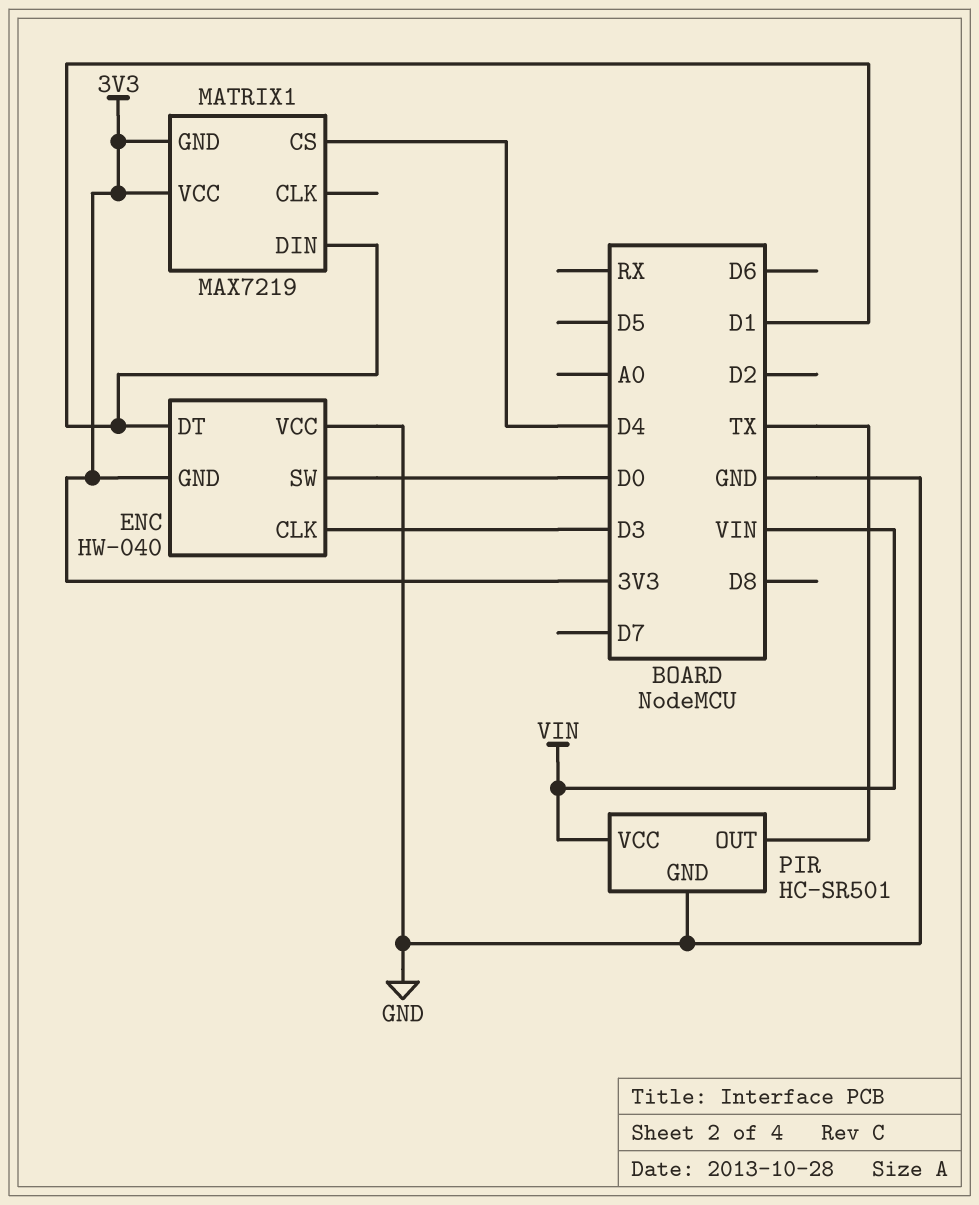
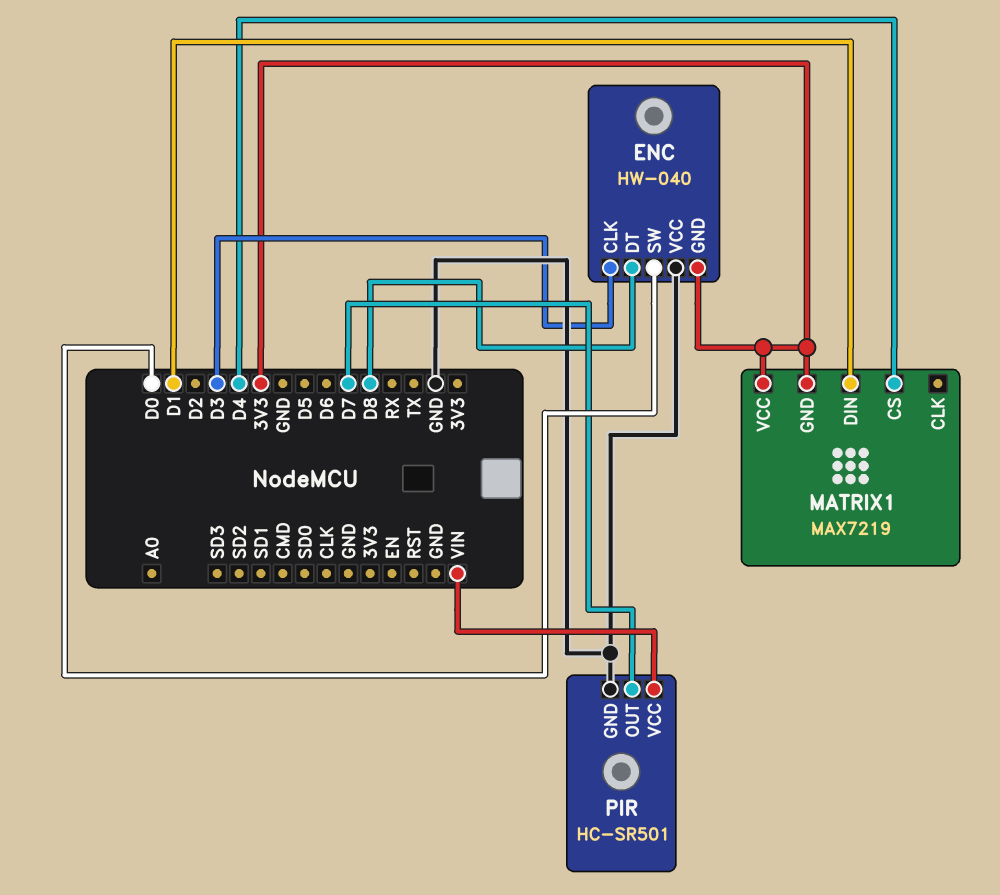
ENC pin DT: D1 -> D8
PIR pin OUT: TX -> D7

